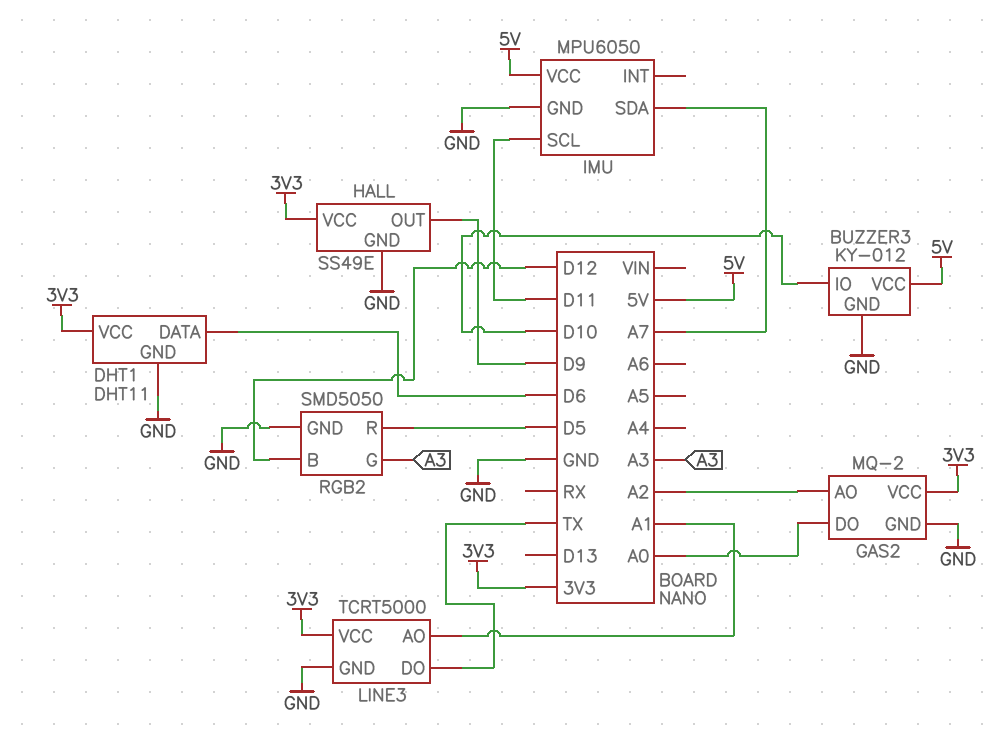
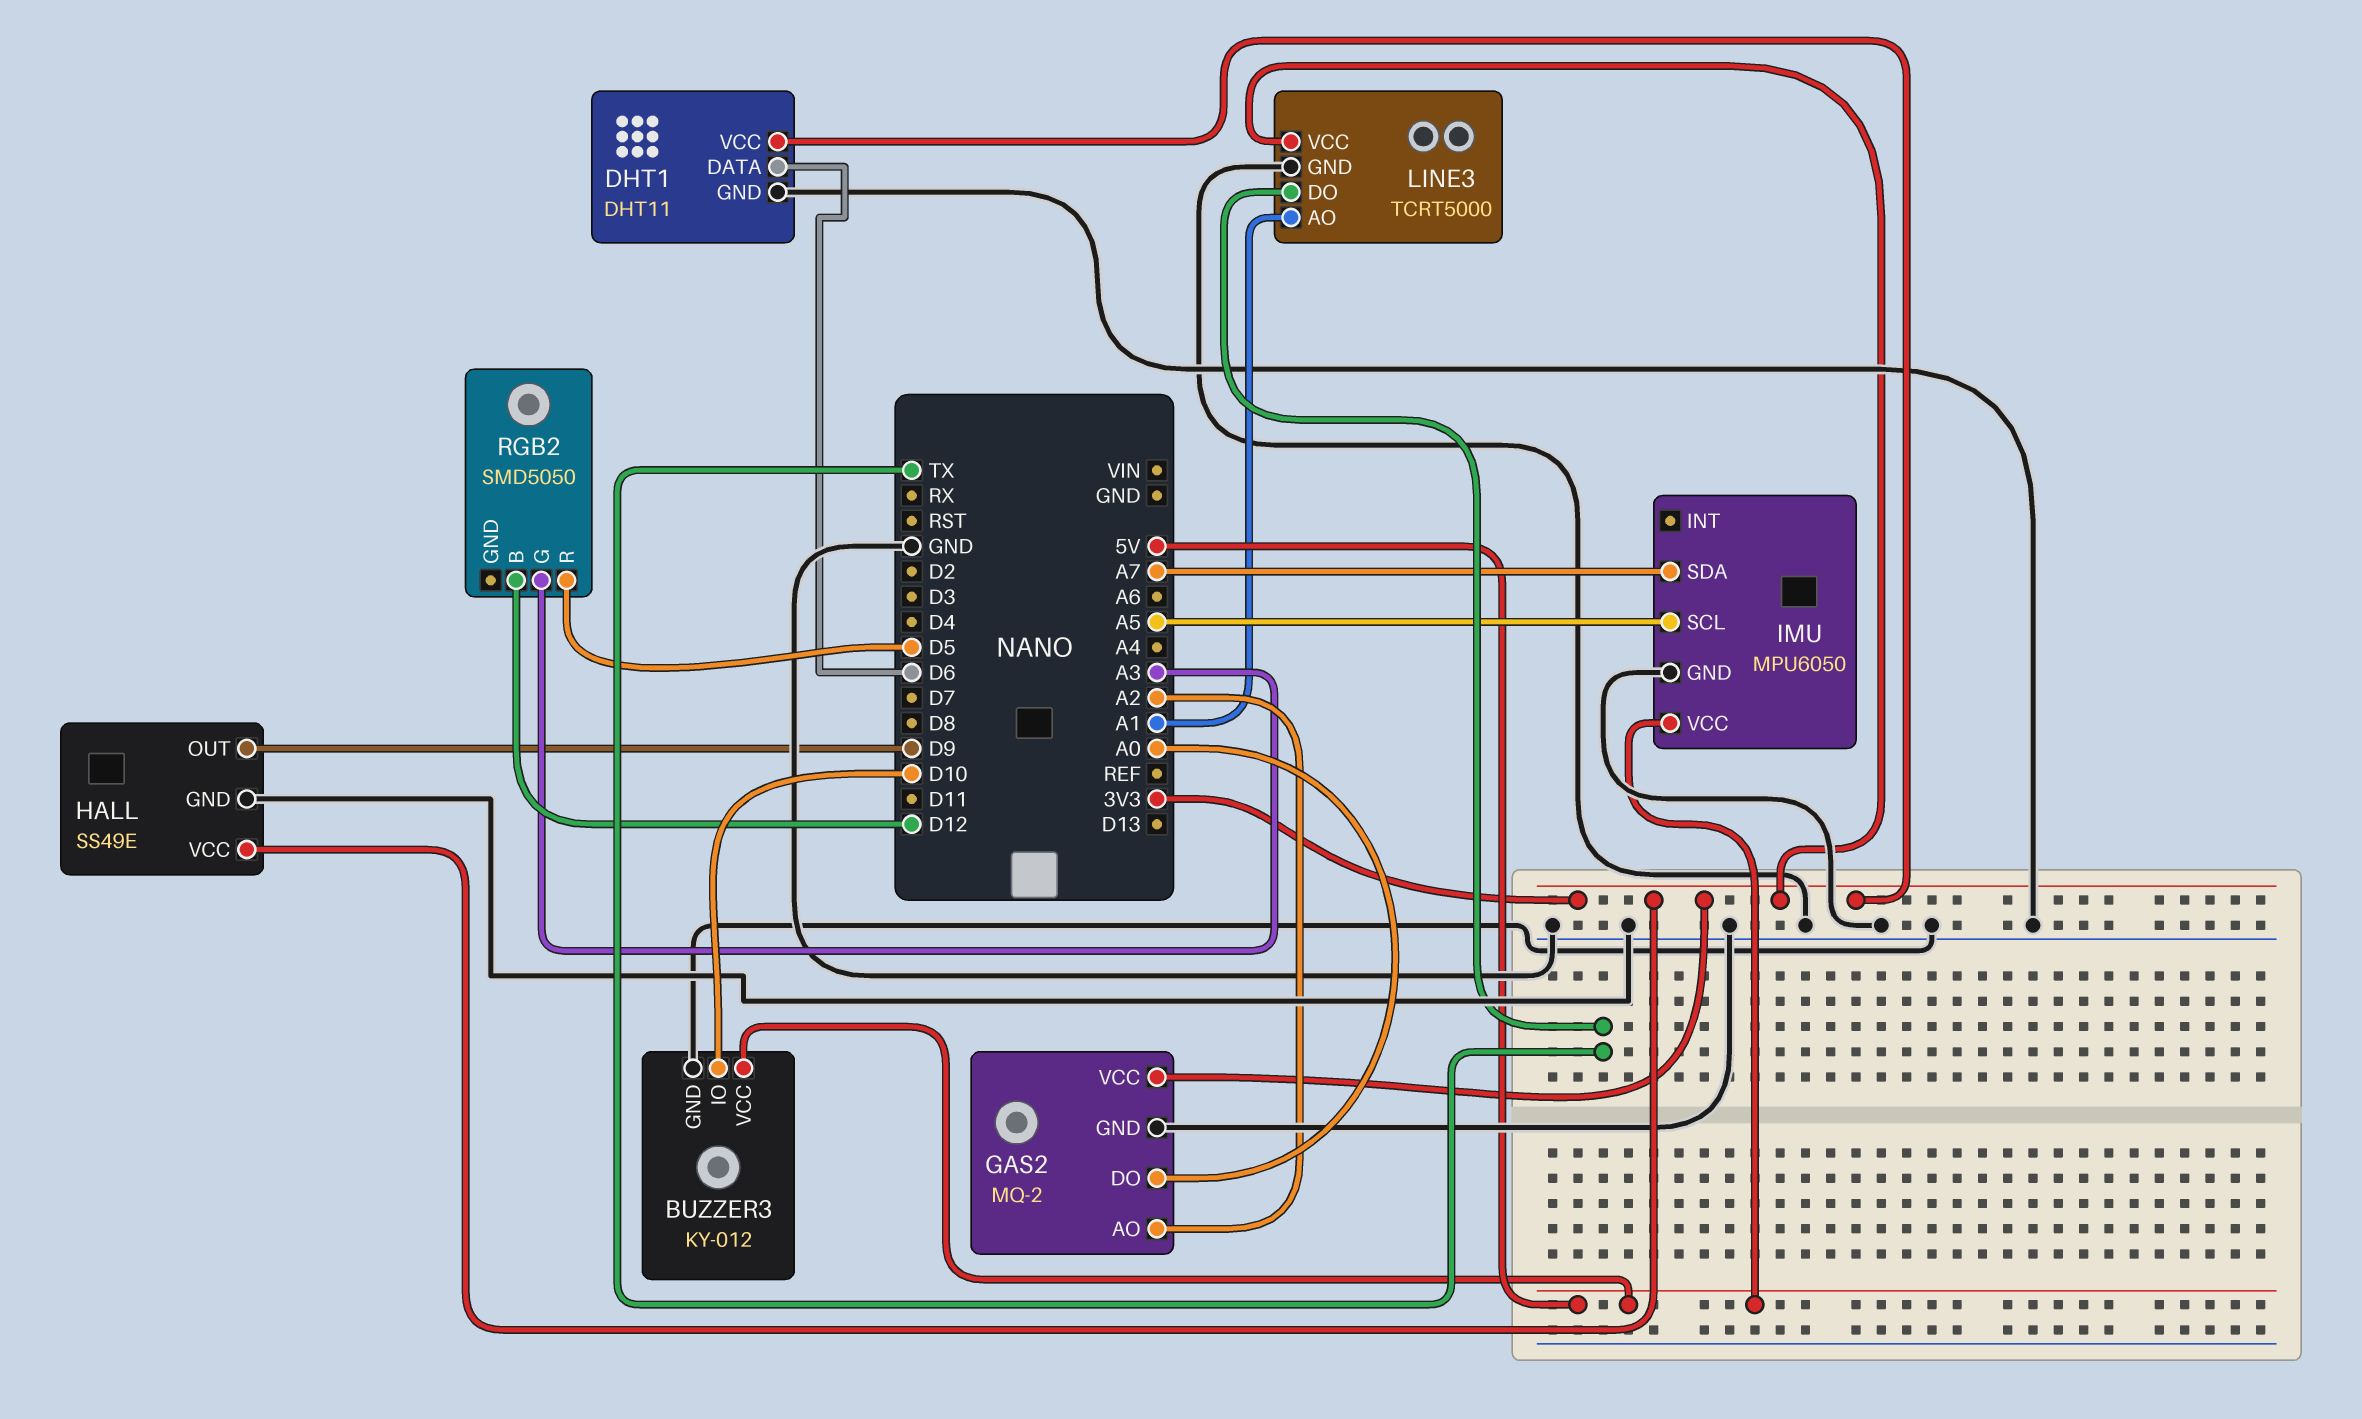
IMU pin SCL: D11 -> A5
RGB2 pin GND: GND -> none

